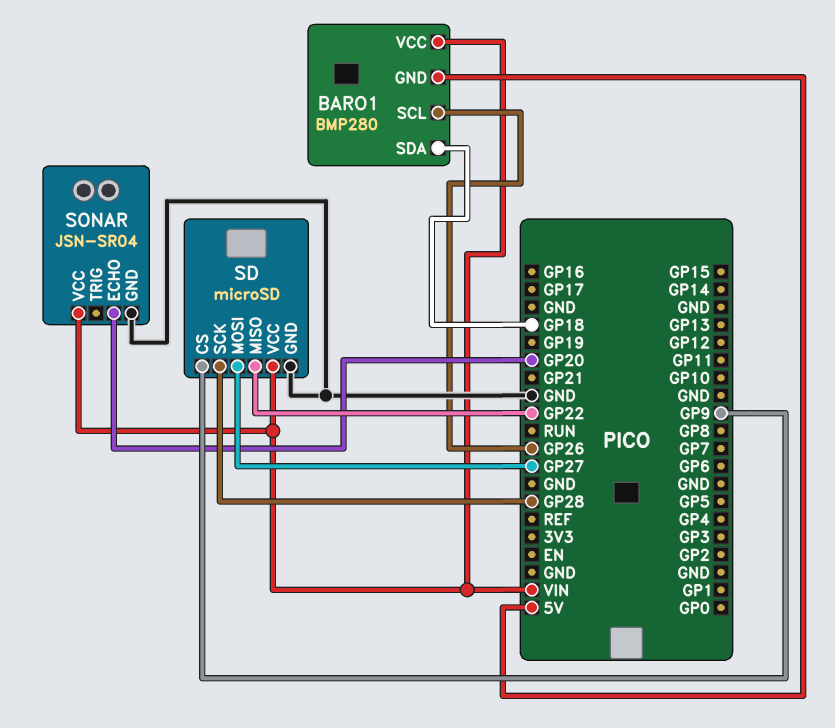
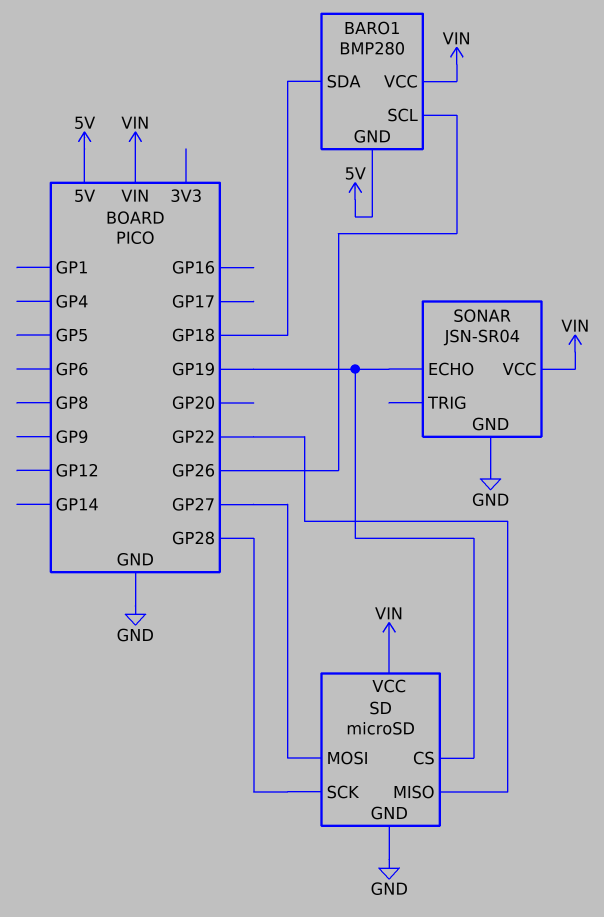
SD pin CS: GP9 -> GP19
SONAR pin ECHO: GP20 -> GP19

